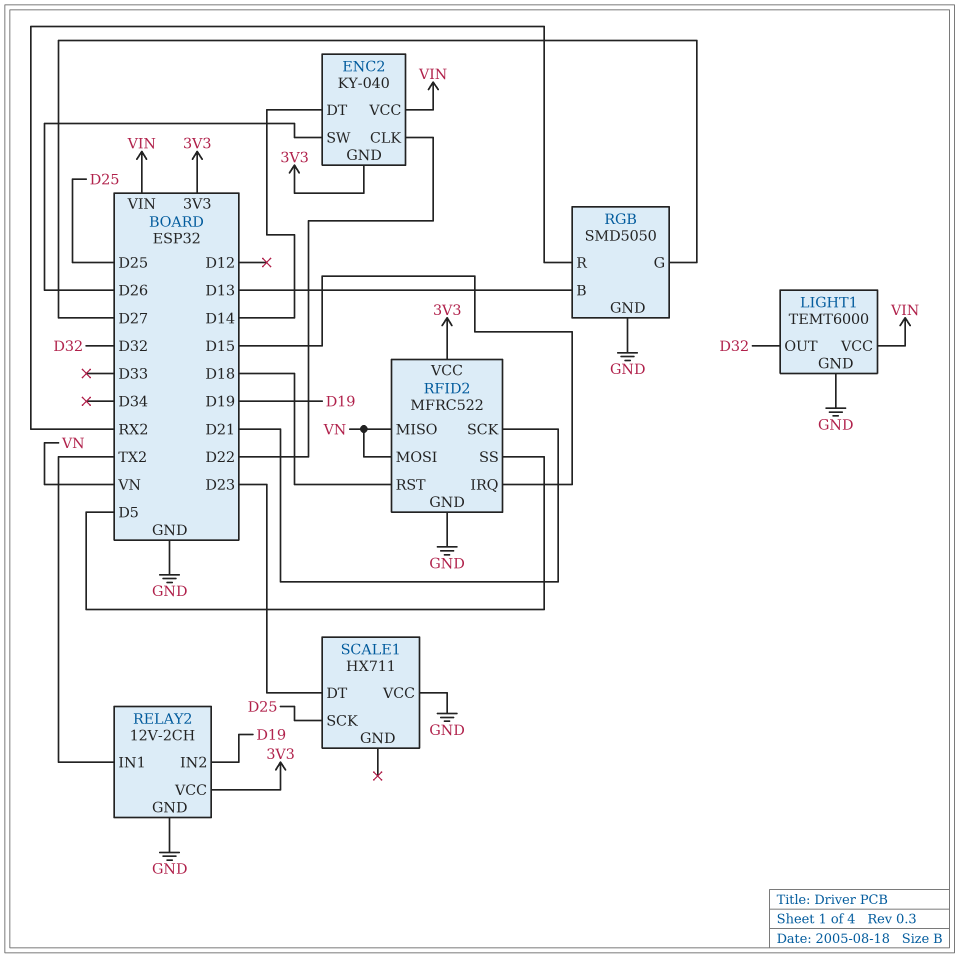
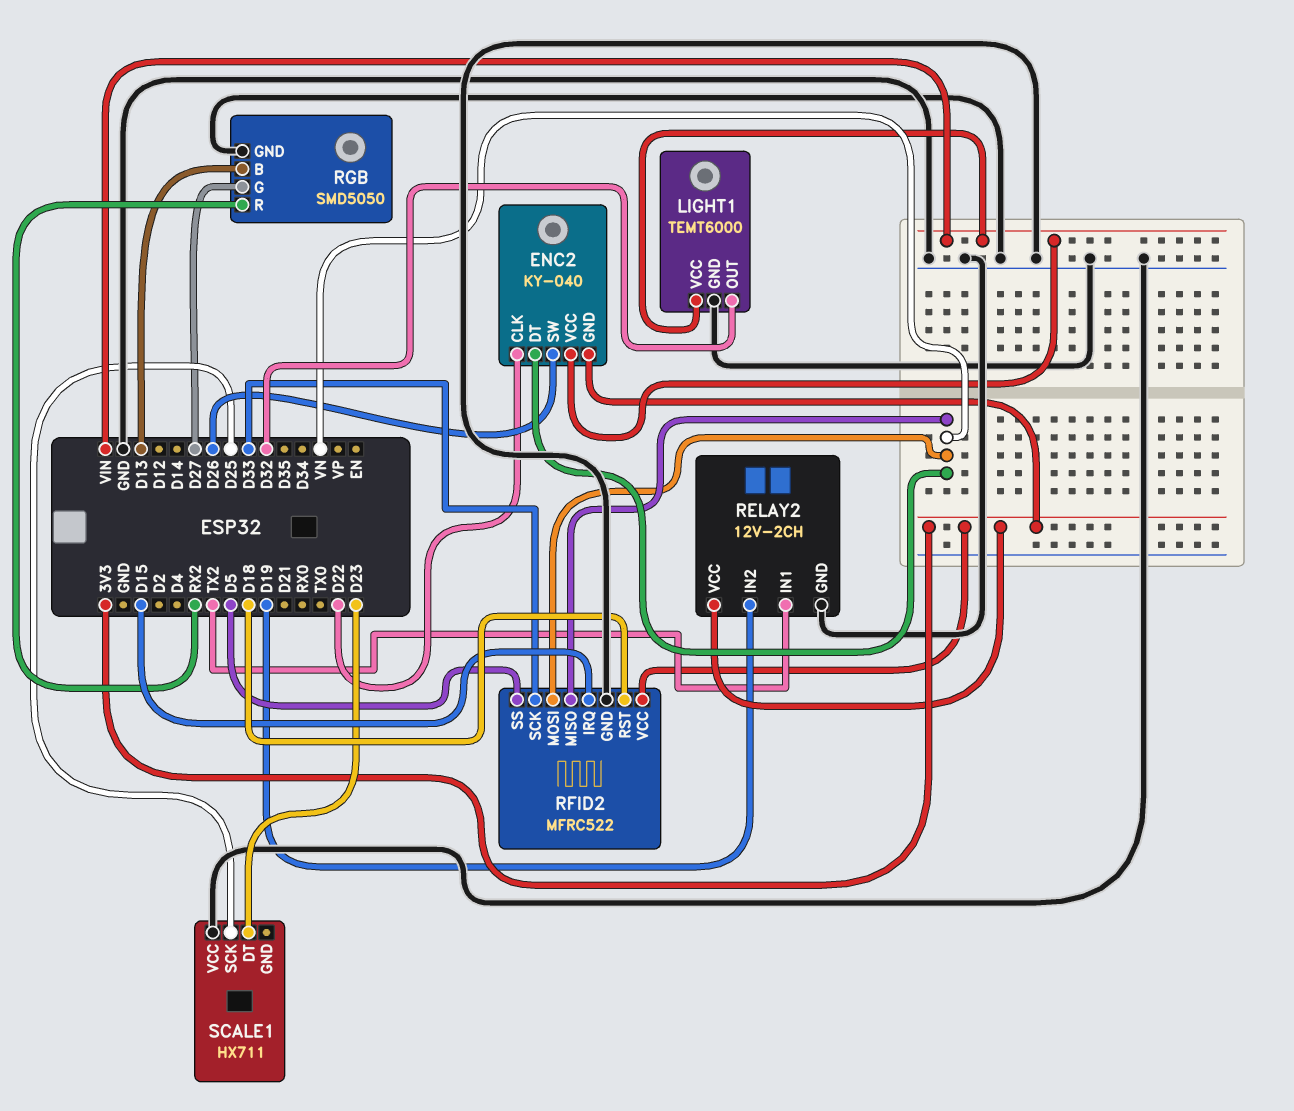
ENC2 pin DT: D14 -> VN
RFID2 pin SCK: D21 -> D33

